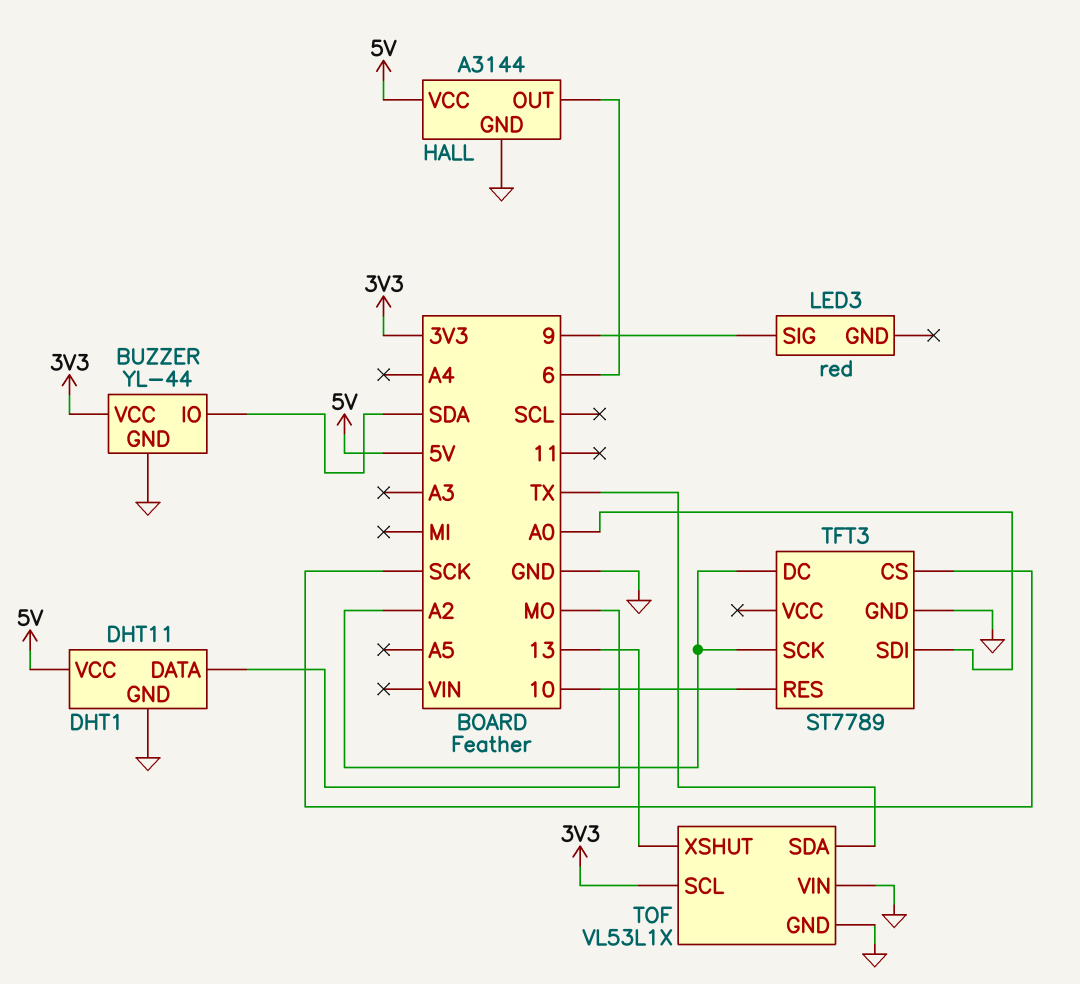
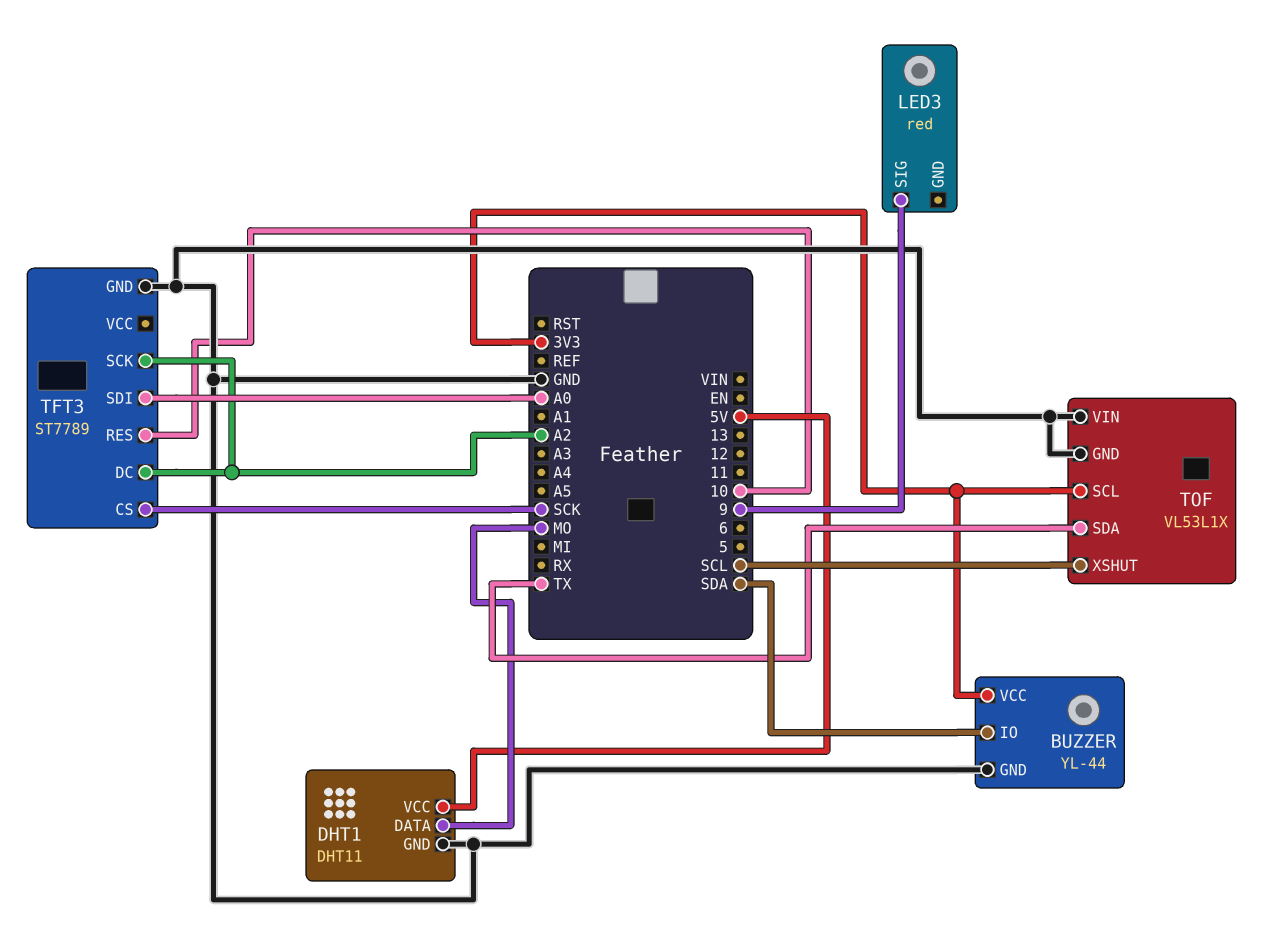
HALL: A3144 -> none
HALL pin GND: GND -> none
HALL pin OUT: 6 -> none
HALL pin VCC: 5V -> none
TOF pin XSHUT: 13 -> SCL

